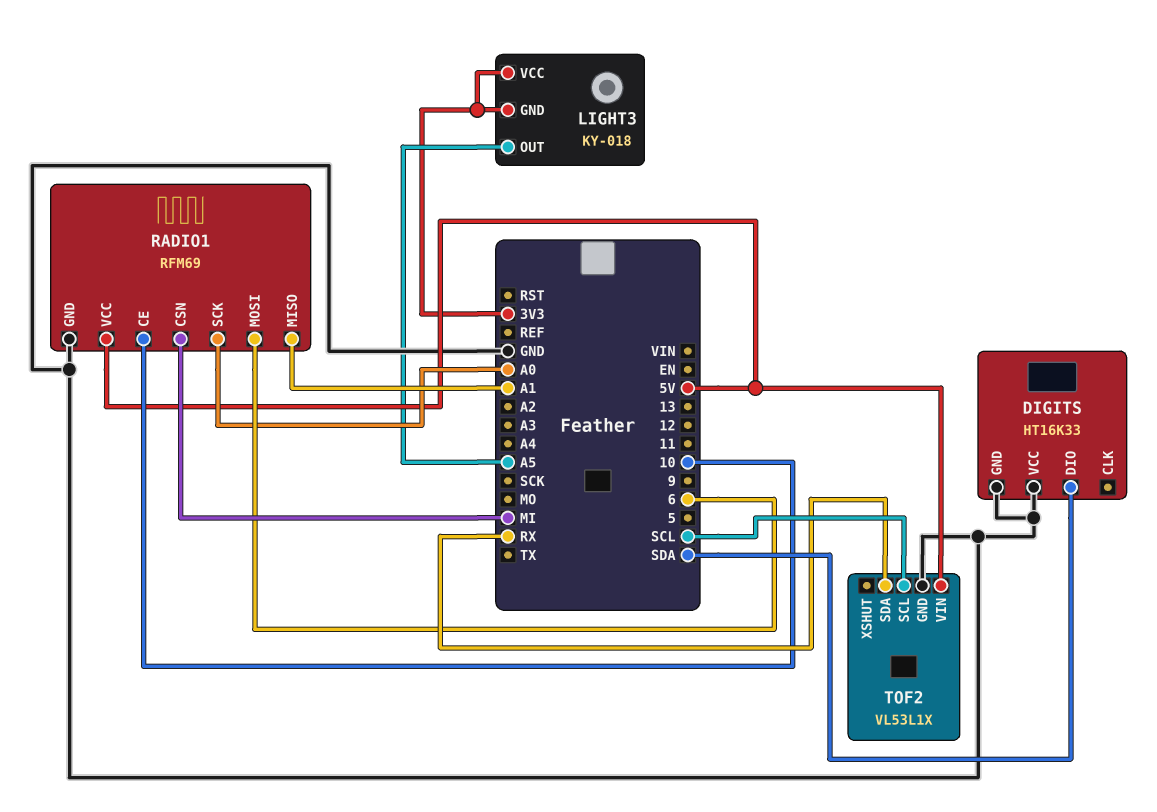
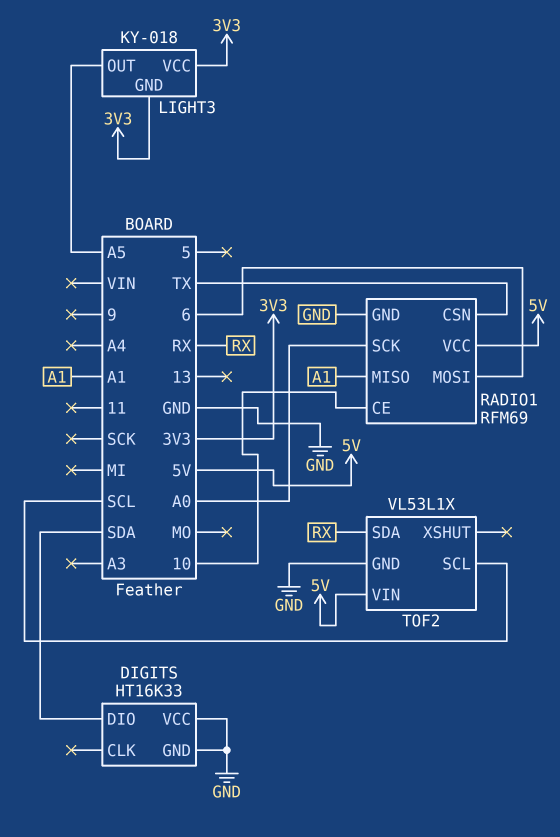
RADIO1 pin CSN: MI -> TX

